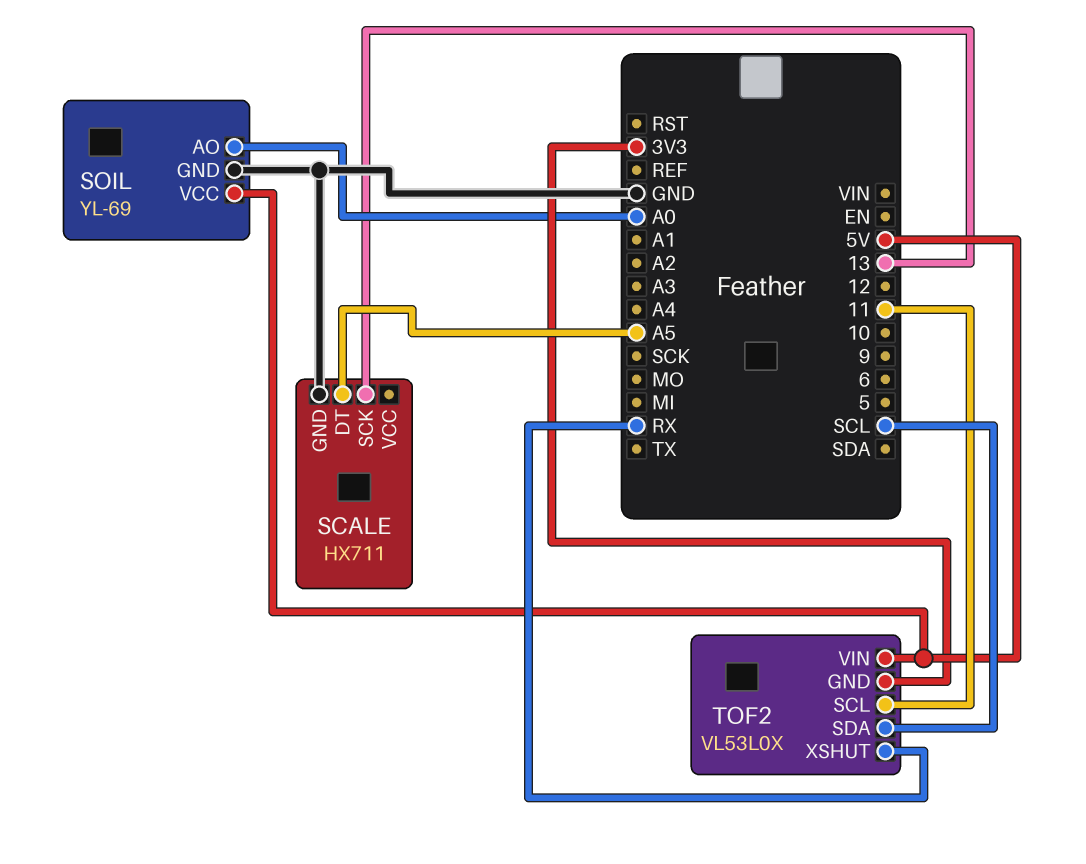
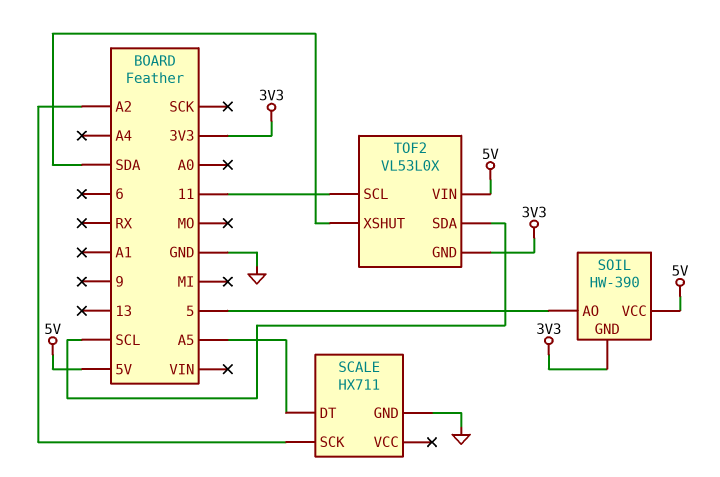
SCALE pin SCK: 13 -> A2
SOIL: YL-69 -> HW-390
SOIL pin AO: A0 -> 5
SOIL pin GND: GND -> 3V3
TOF2 pin XSHUT: RX -> SDA

